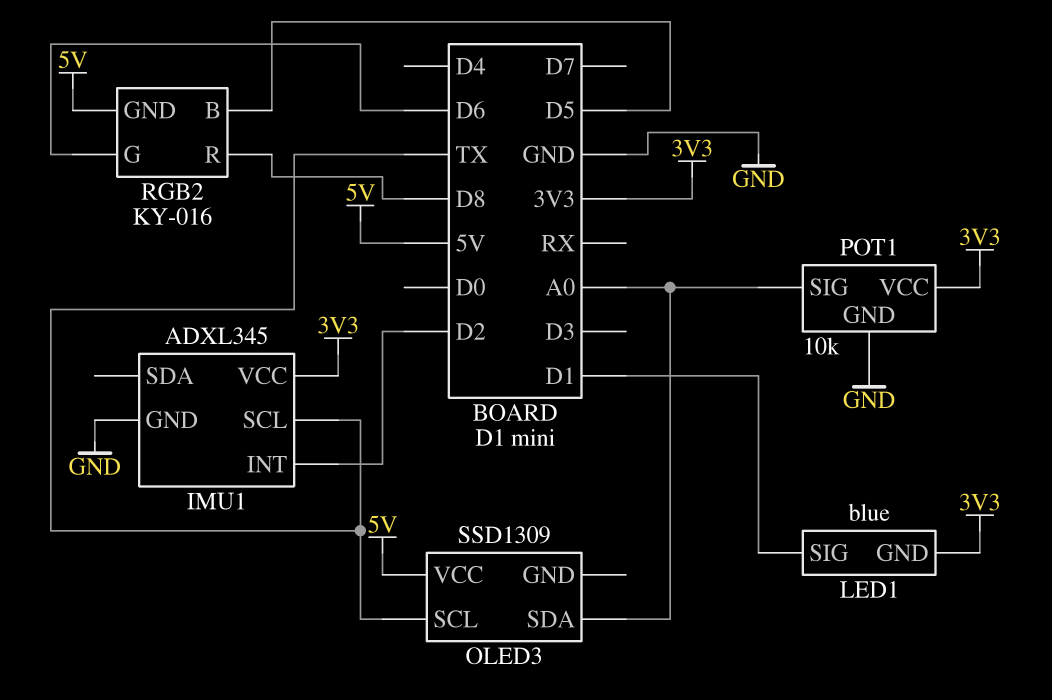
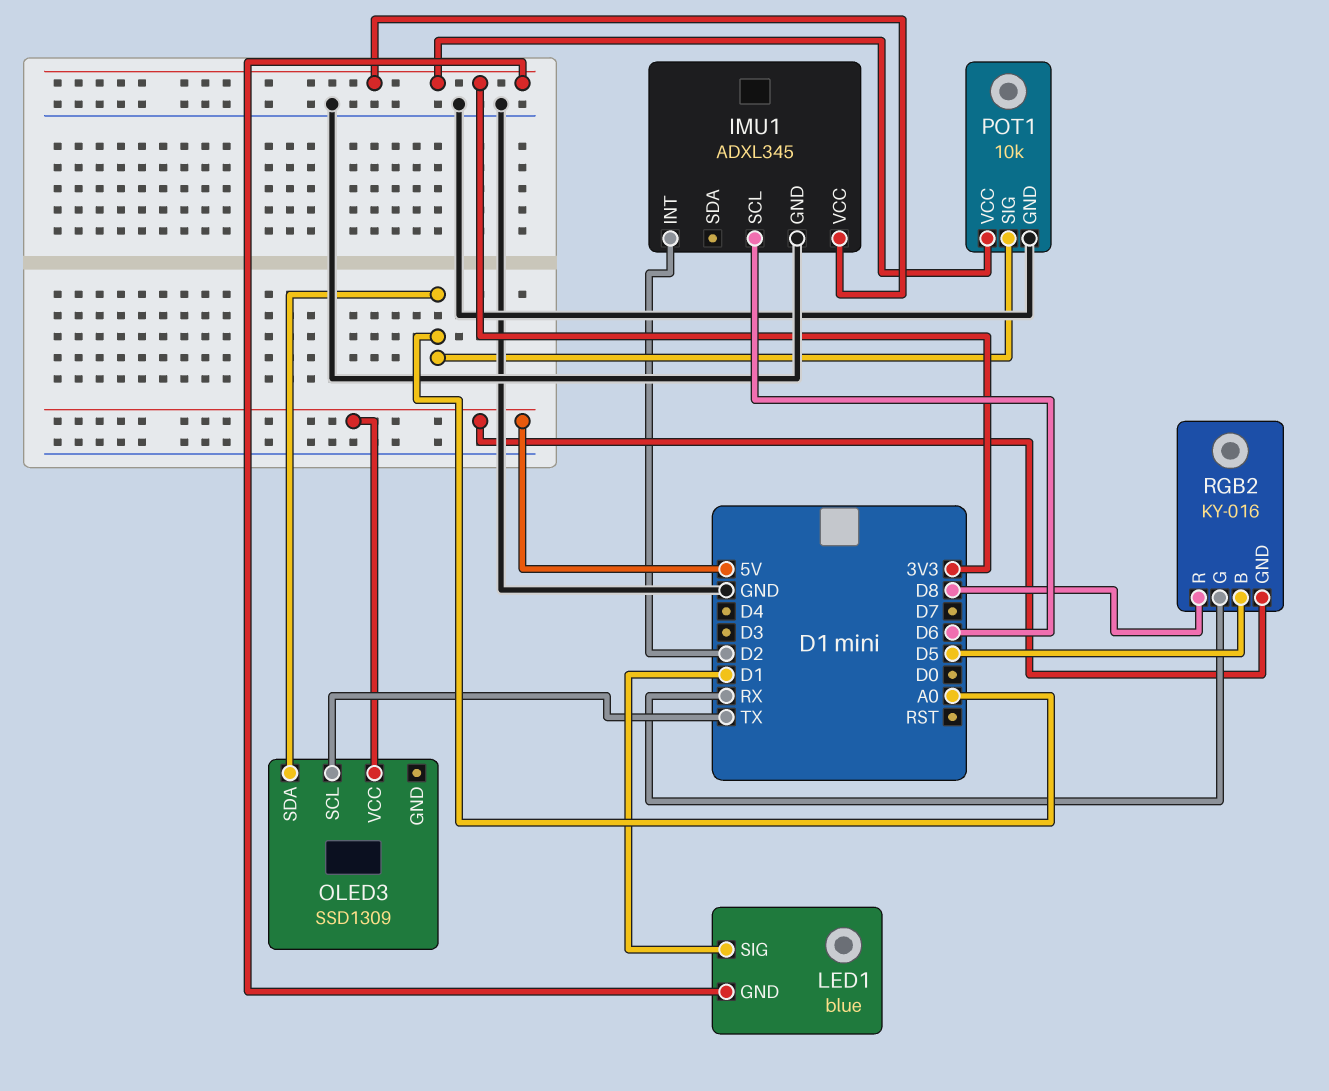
IMU1 pin SCL: TX -> D6
RGB2 pin G: D6 -> RX

